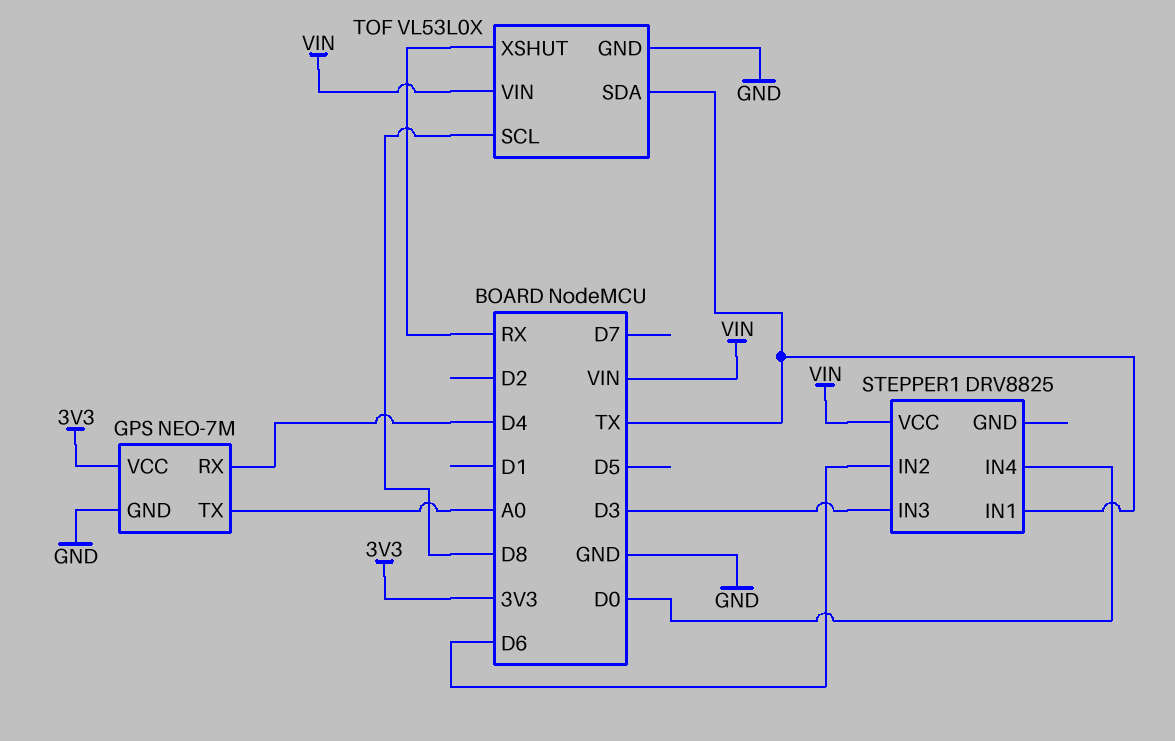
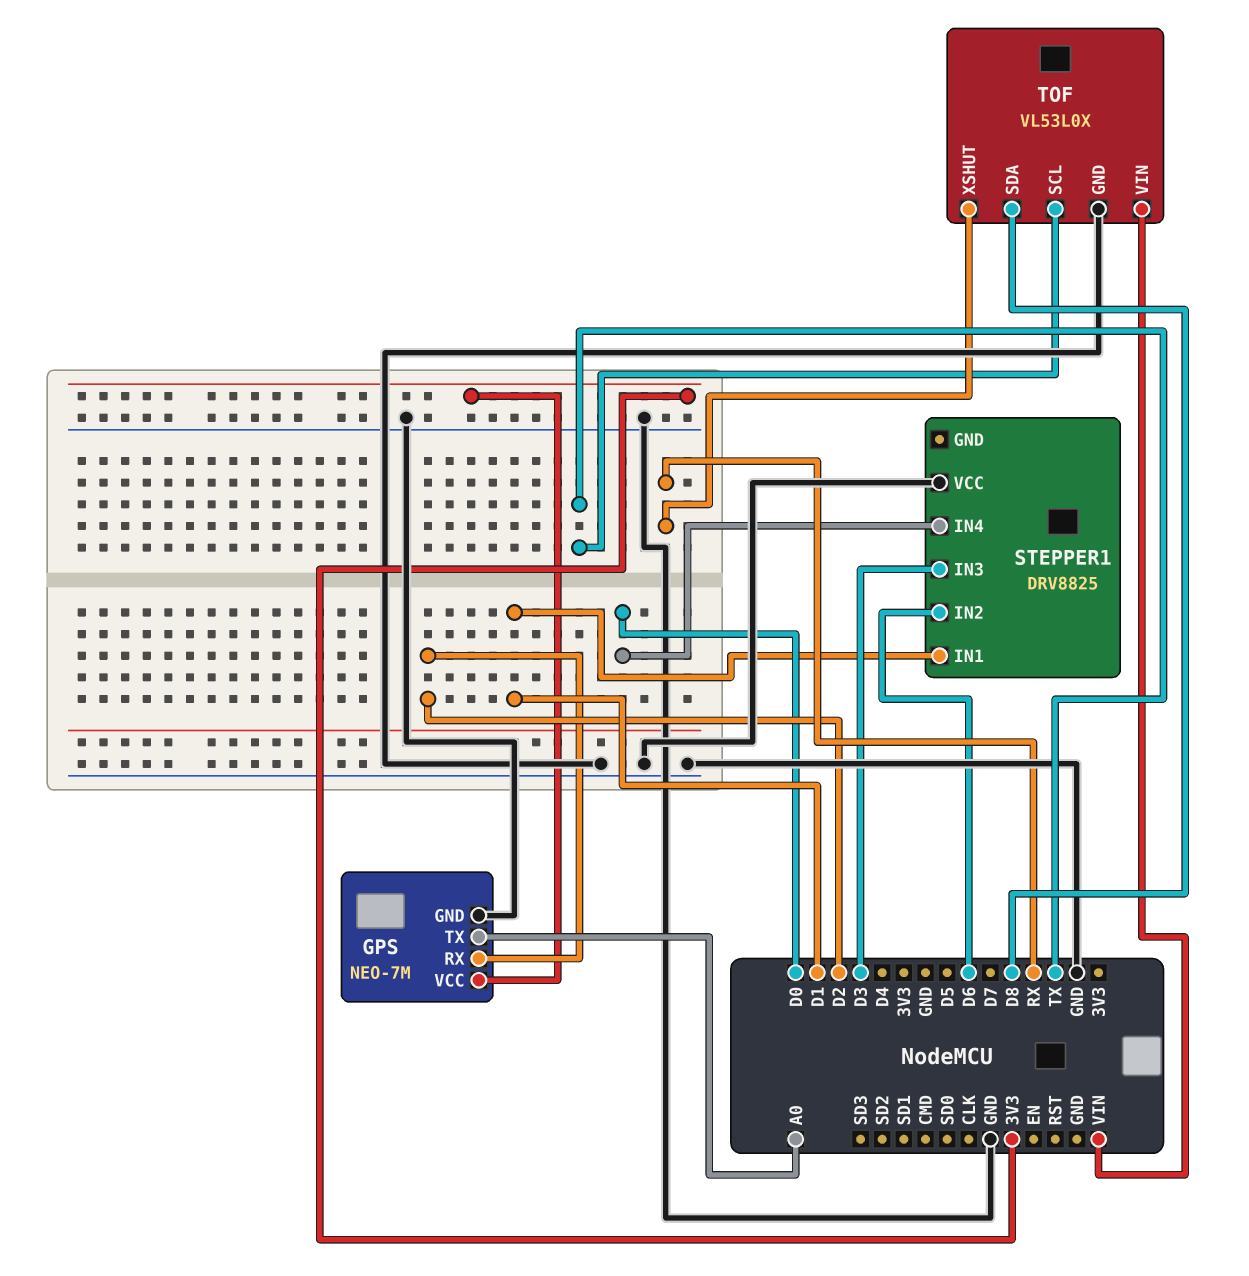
GPS pin RX: D4 -> D2
STEPPER1 pin IN1: TX -> D1
STEPPER1 pin VCC: VIN -> GND
TOF pin SCL: D8 -> TX
TOF pin SDA: TX -> D8

